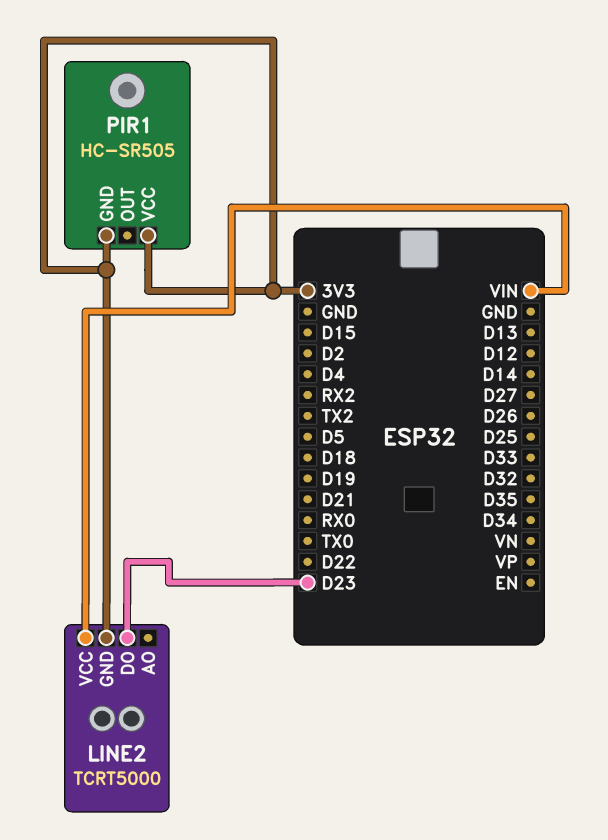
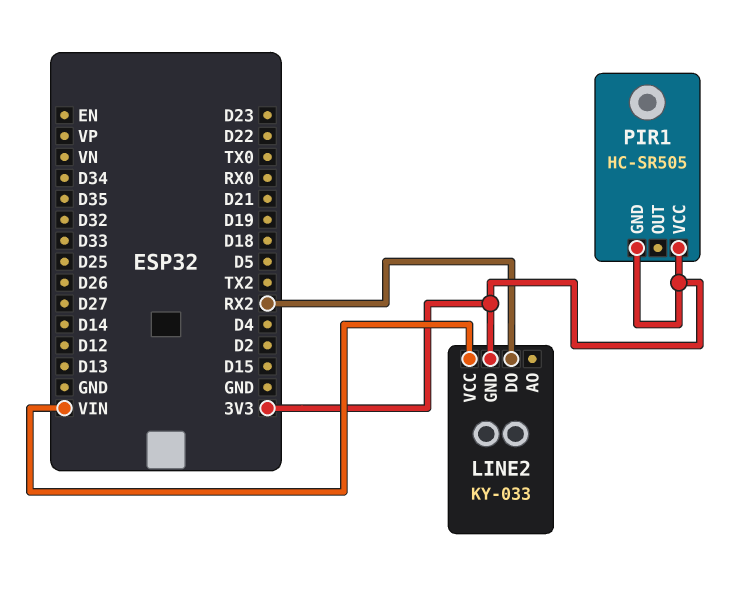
LINE2: TCRT5000 -> KY-033
LINE2 pin DO: D23 -> RX2

